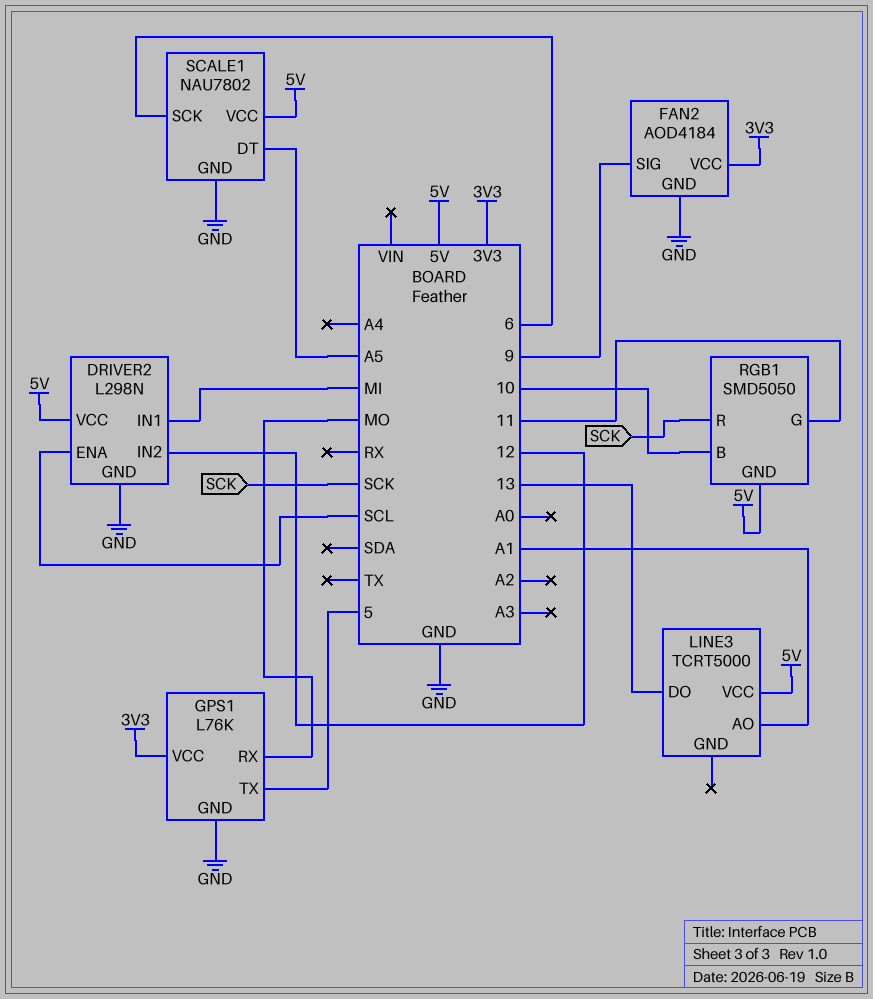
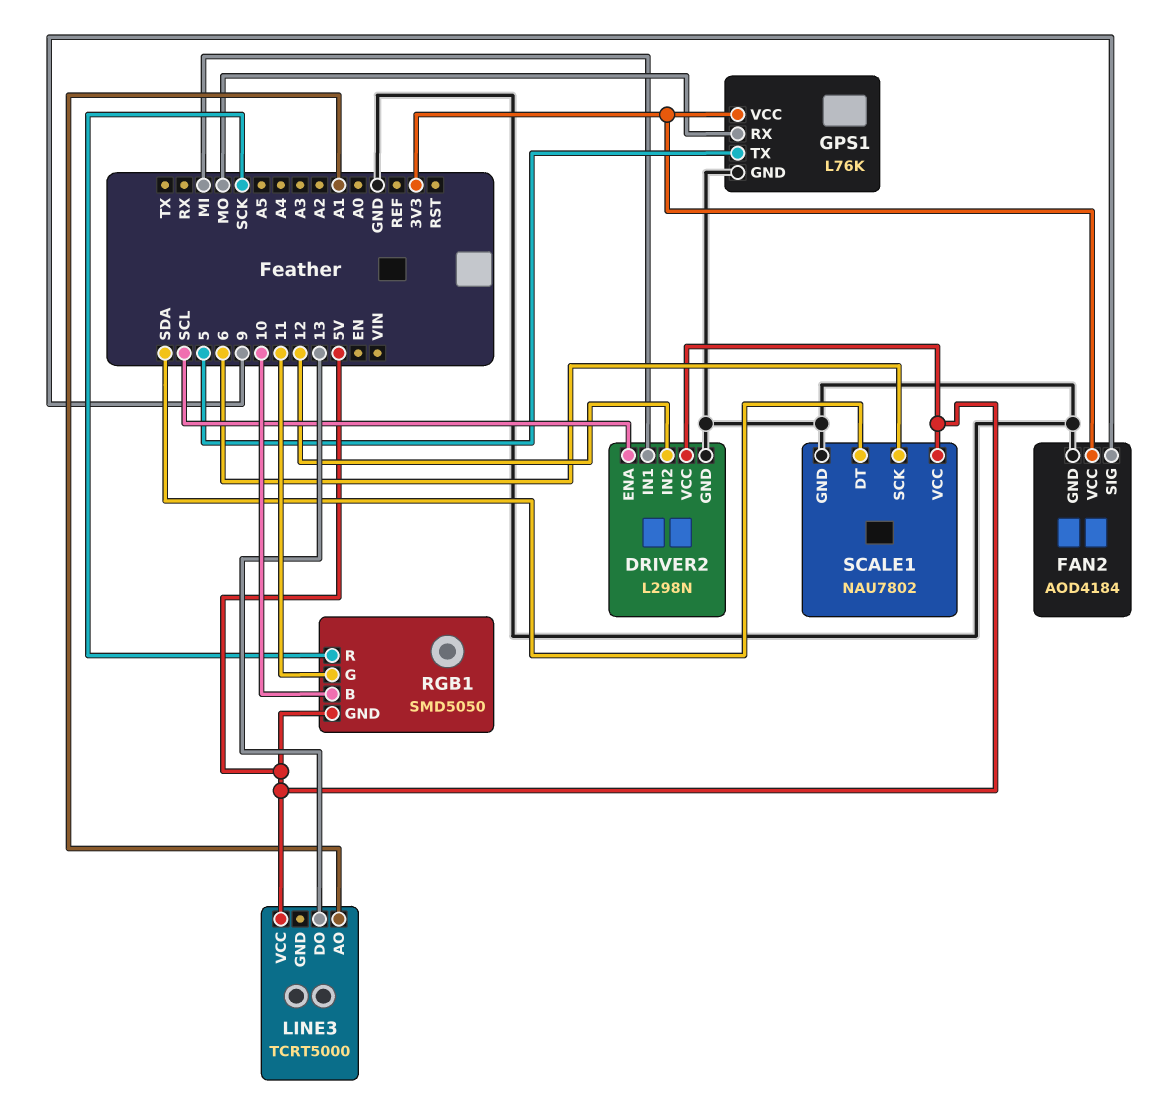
SCALE1 pin DT: A5 -> SDA

